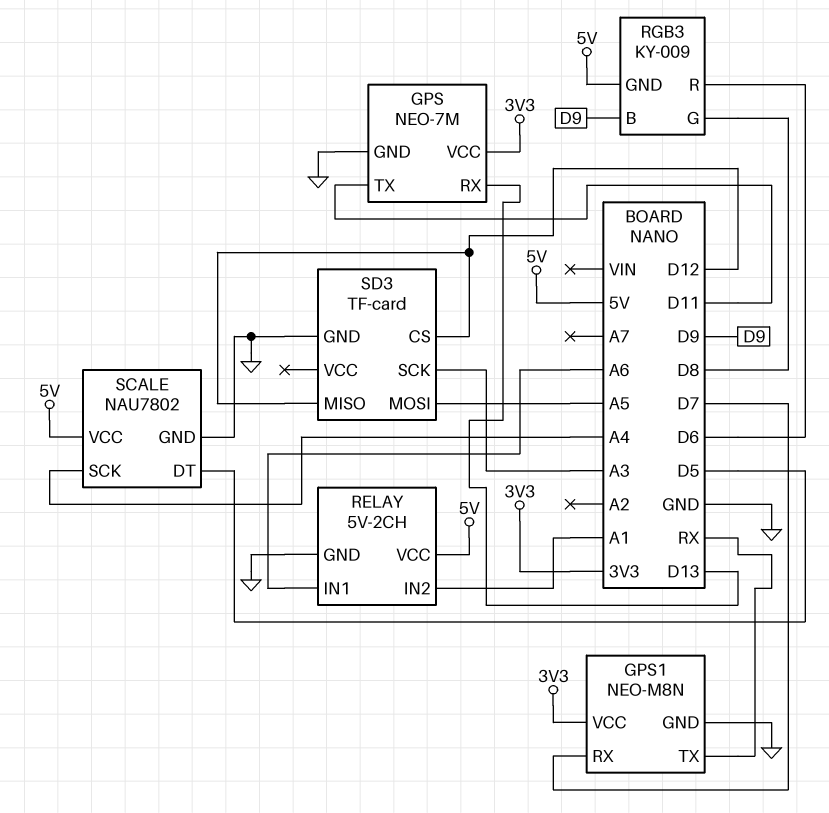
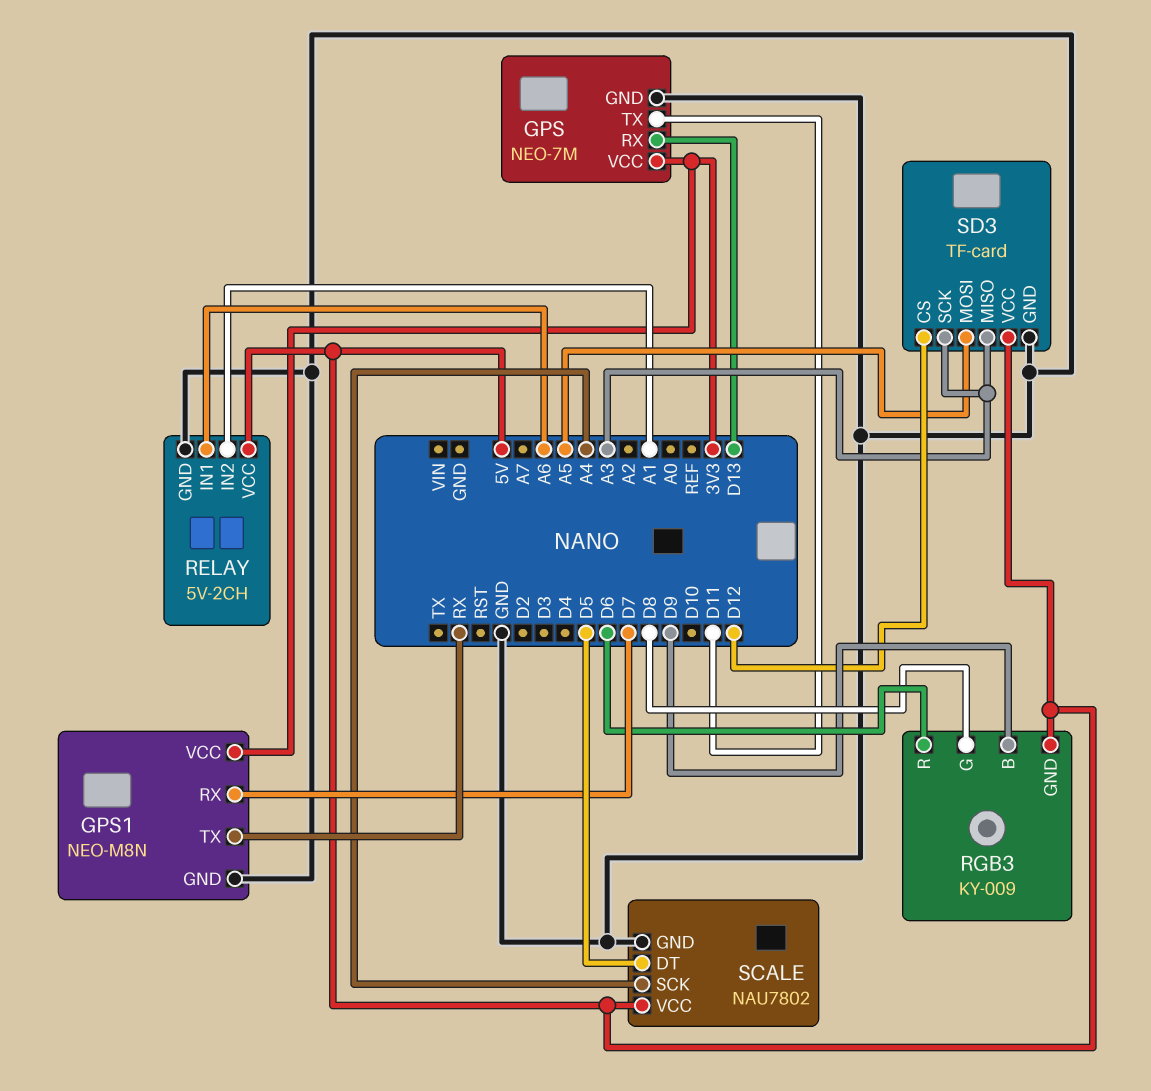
SD3 pin MISO: D12 -> A3
SD3 pin VCC: none -> 5V

